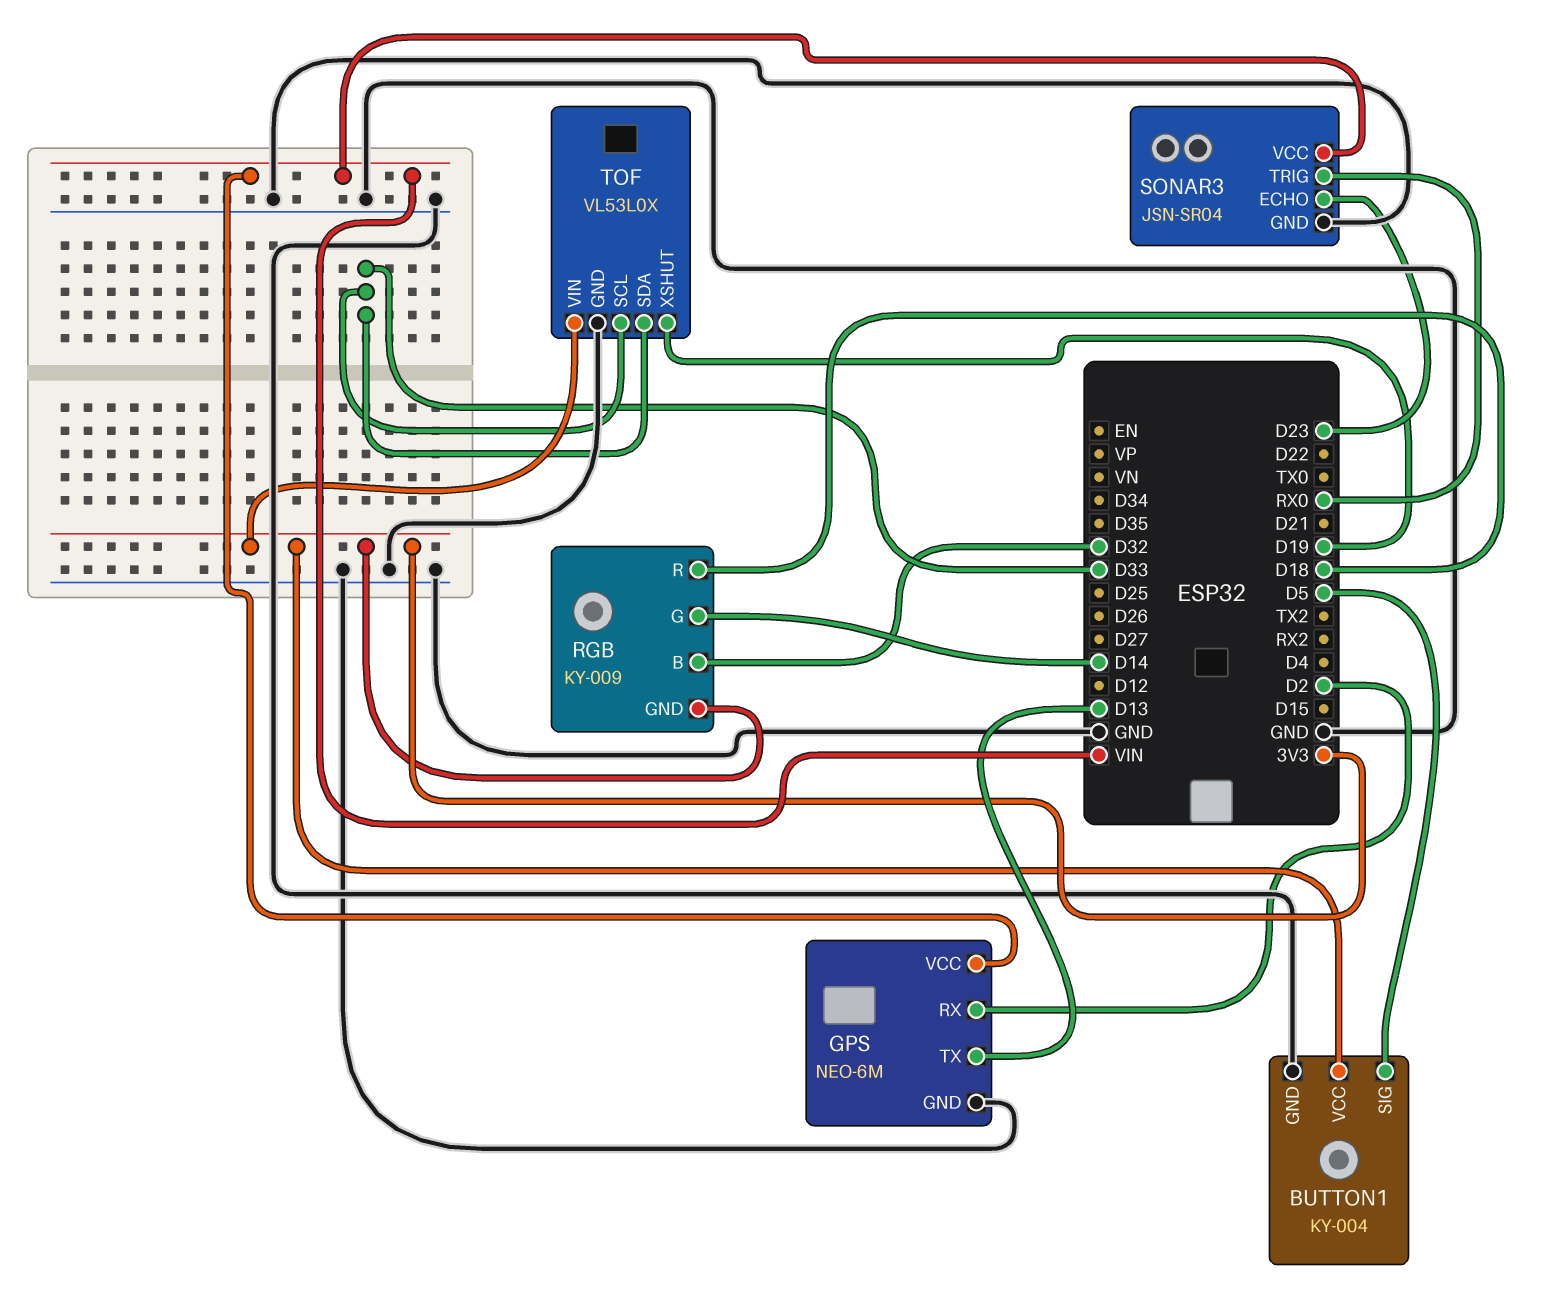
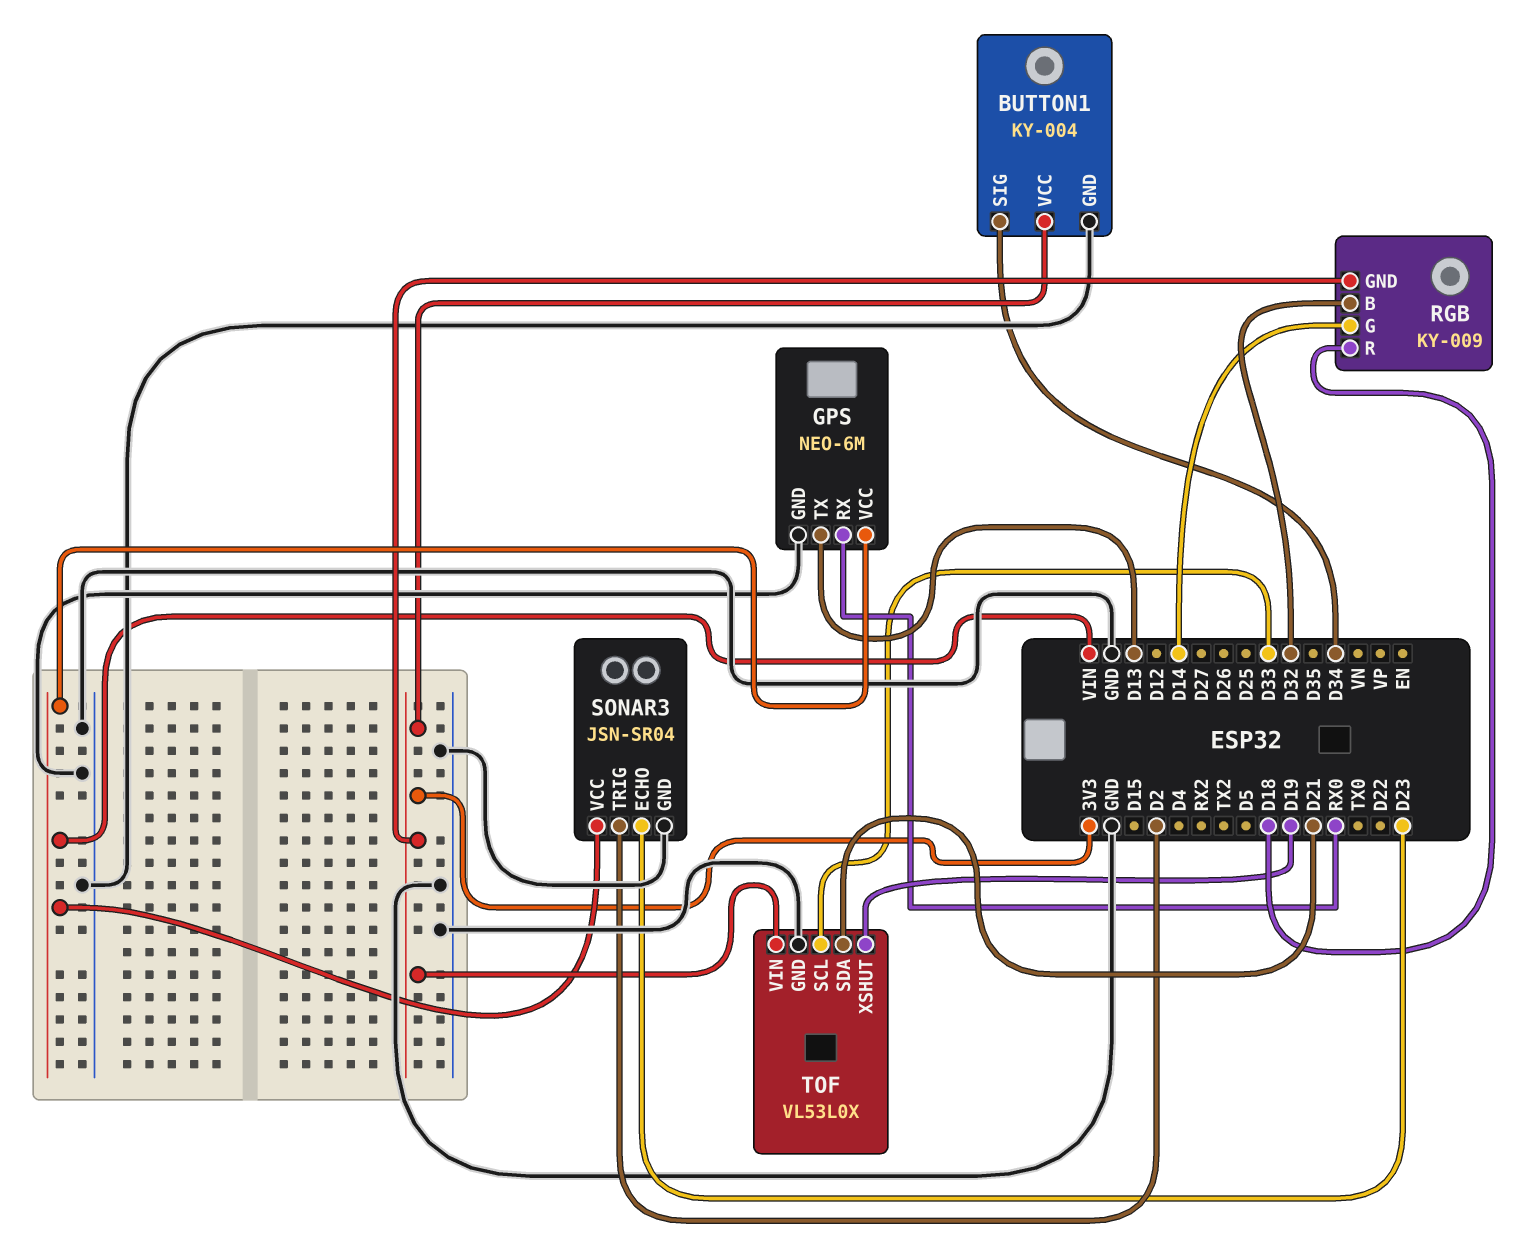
BUTTON1 pin SIG: D5 -> D34
GPS pin RX: D2 -> RX0
SONAR3 pin TRIG: RX0 -> D2
TOF pin SDA: D33 -> D21

